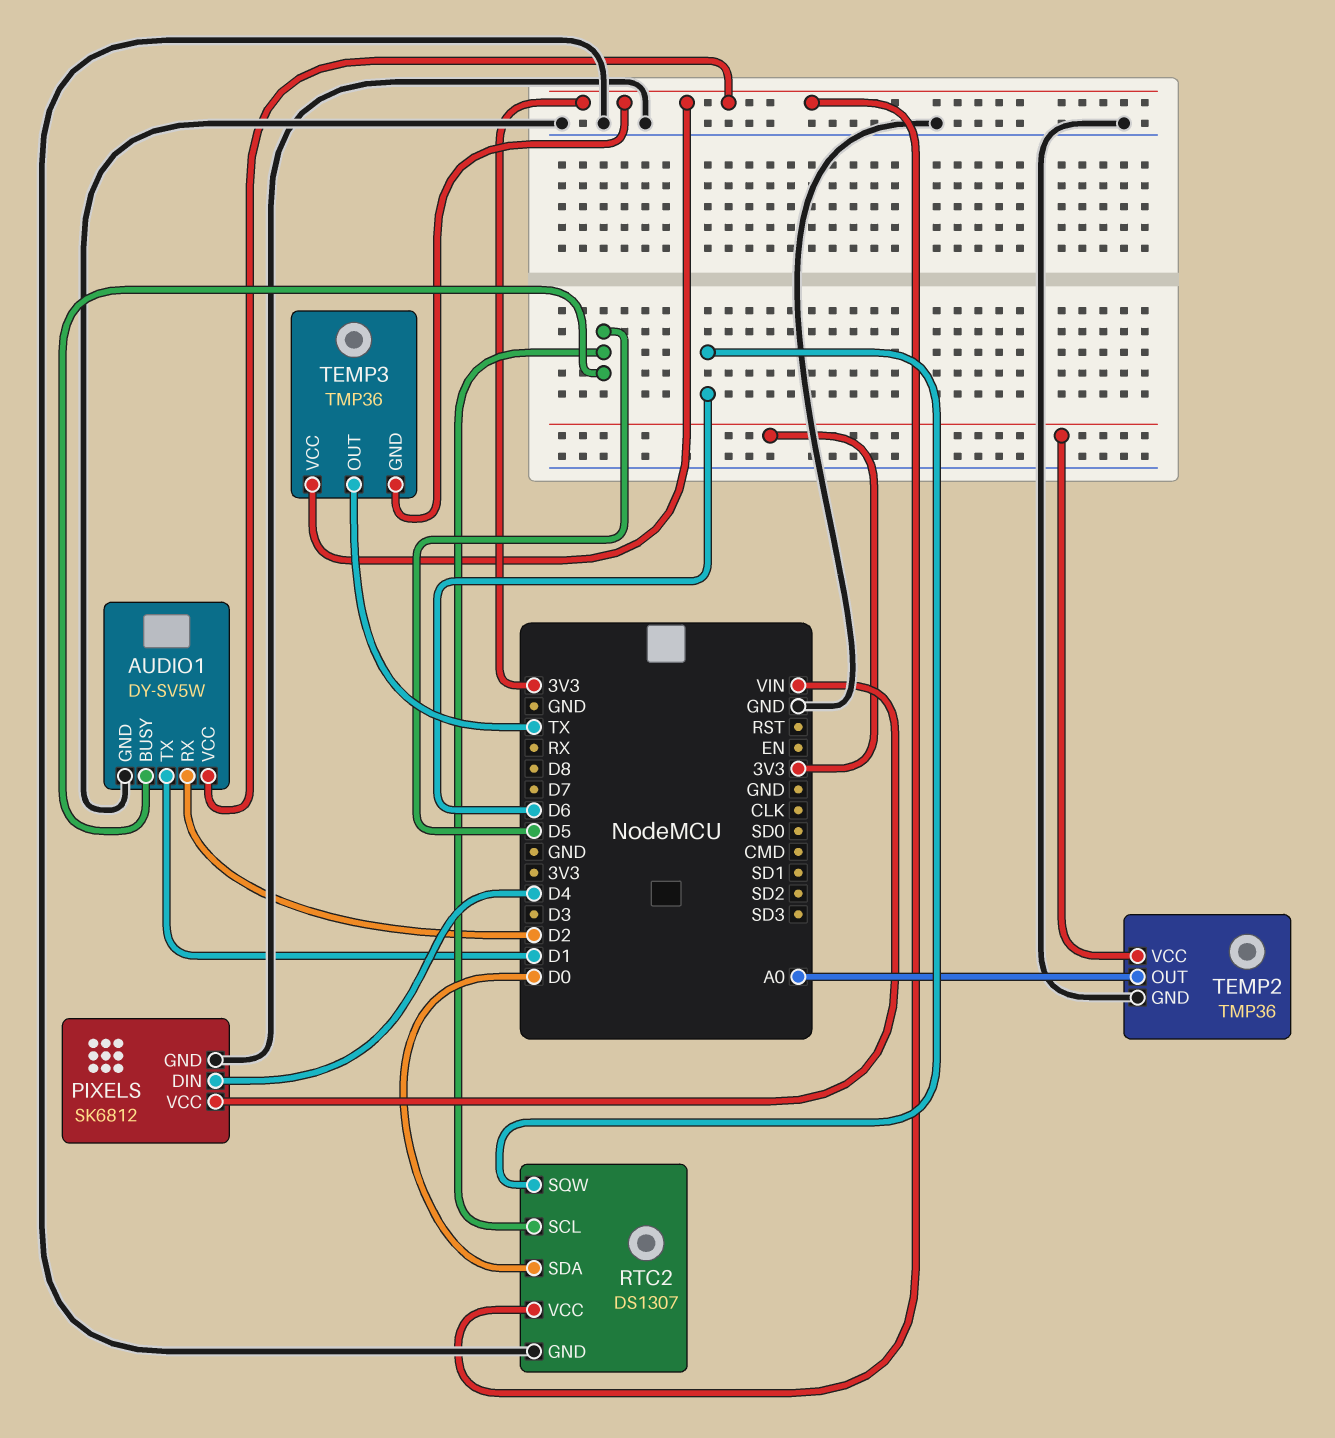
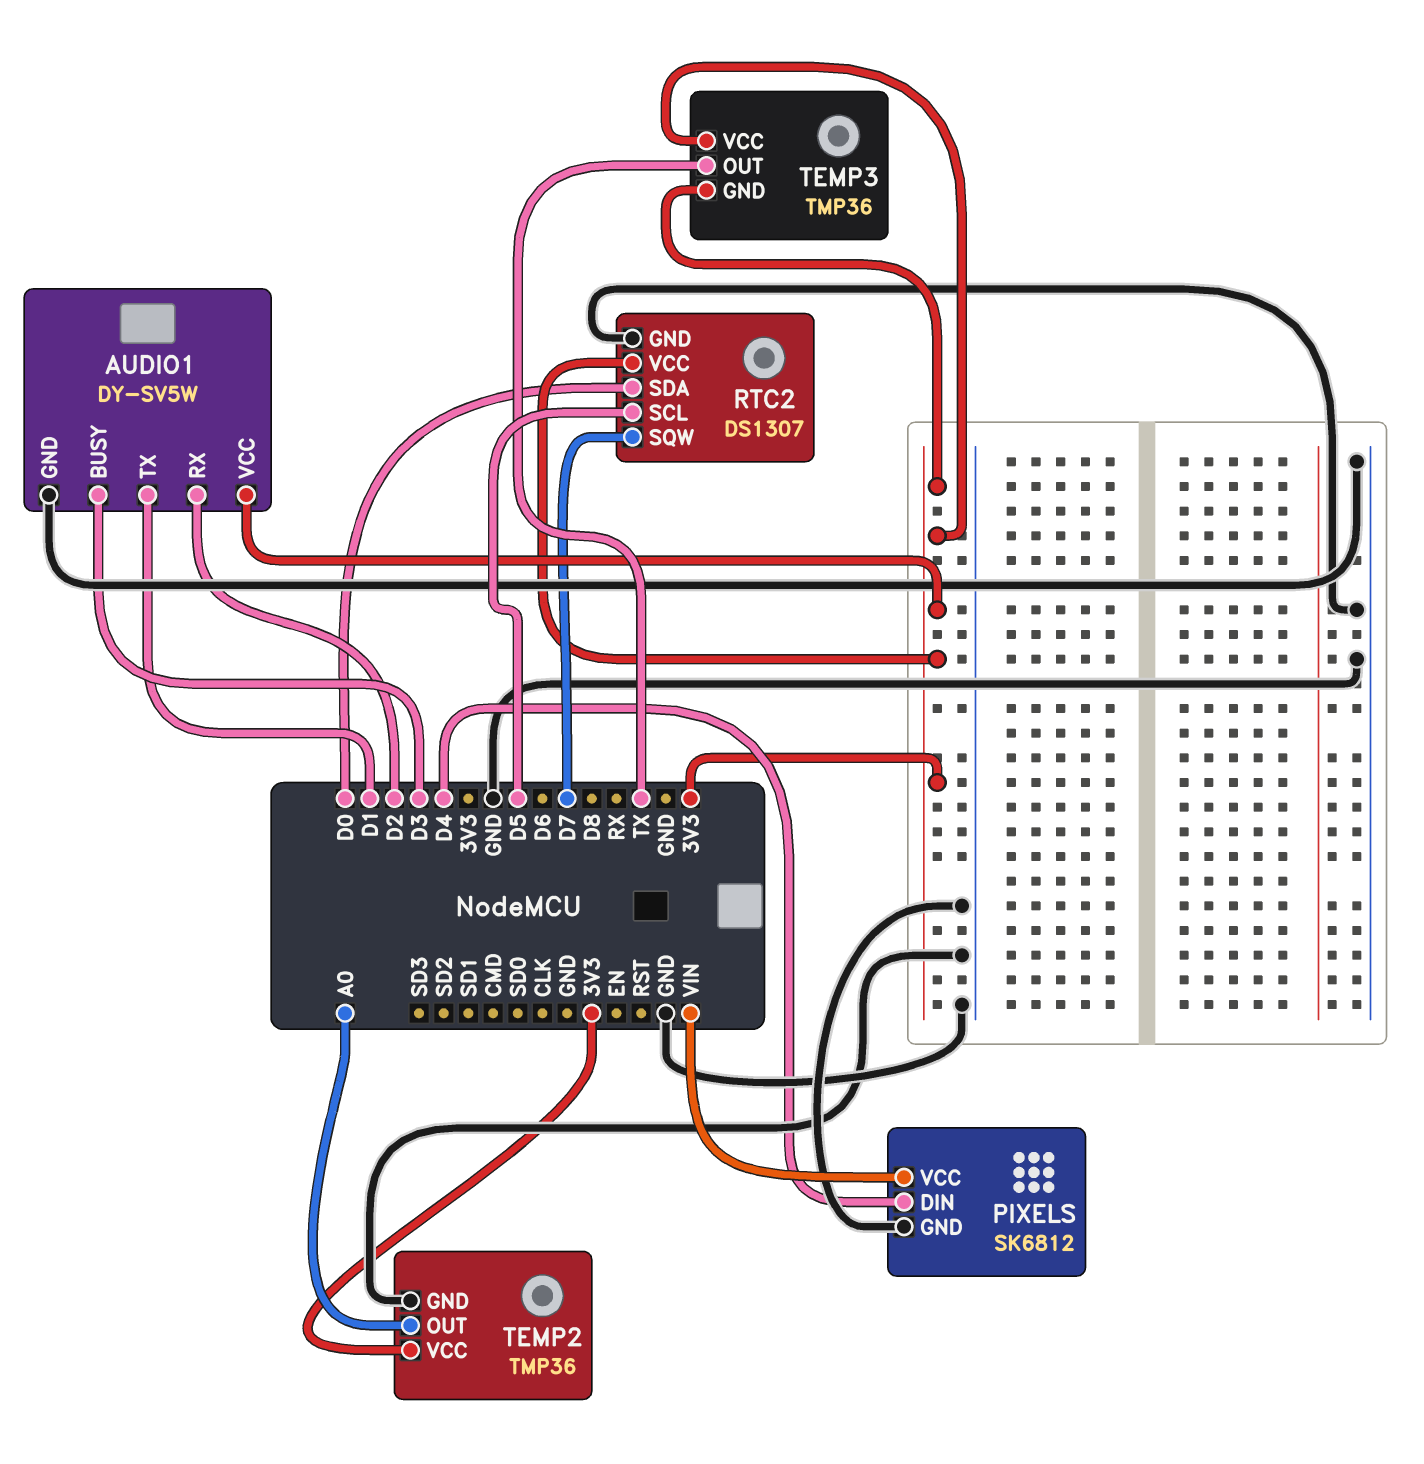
AUDIO1 pin BUSY: D5 -> D3
RTC2 pin SQW: D6 -> D7

